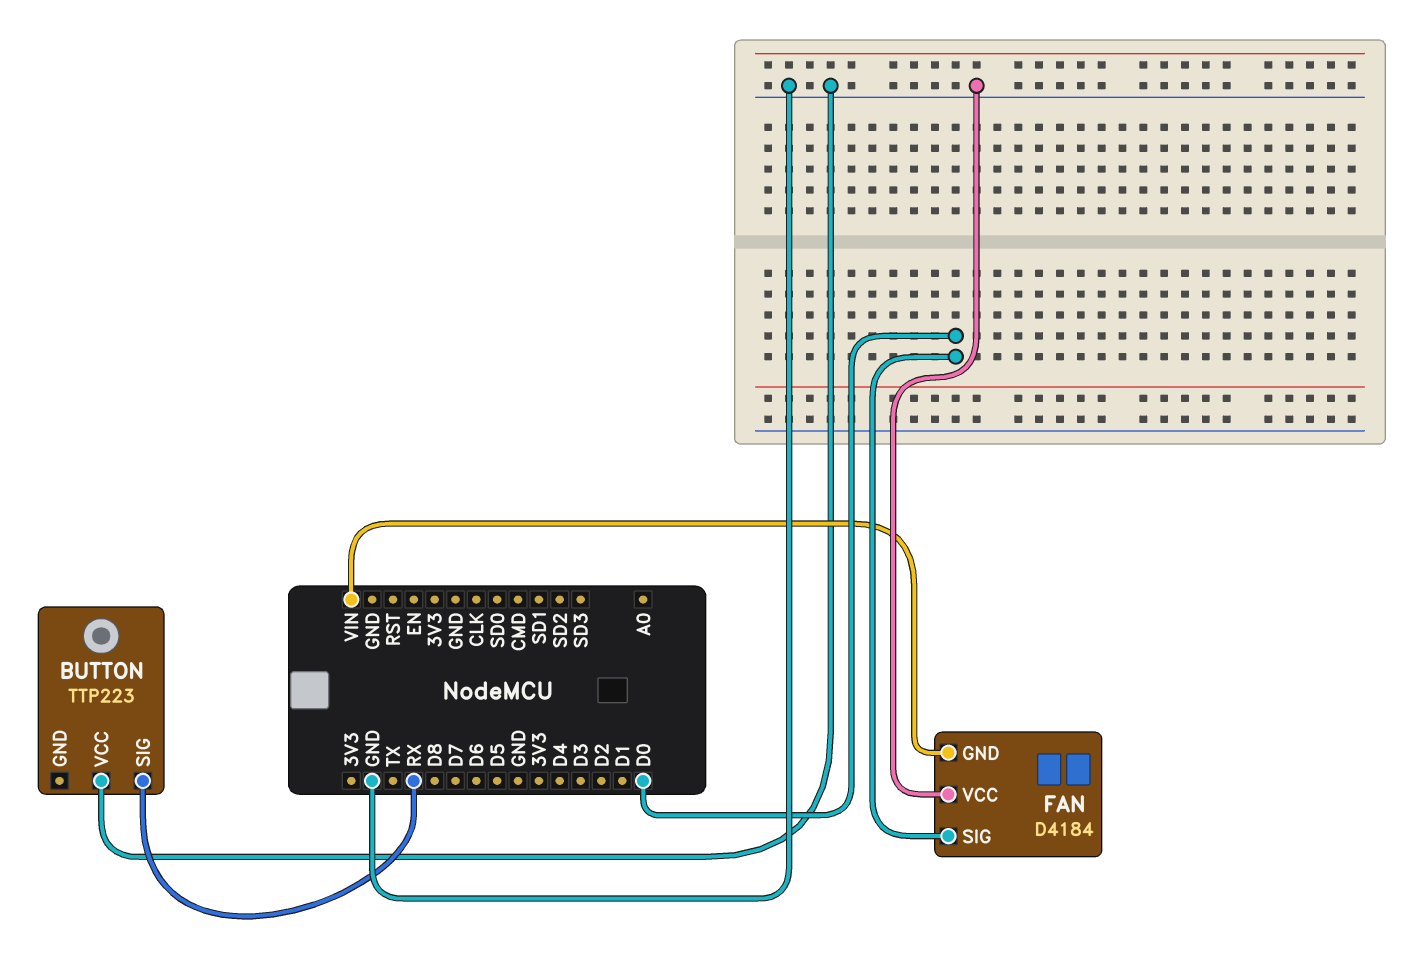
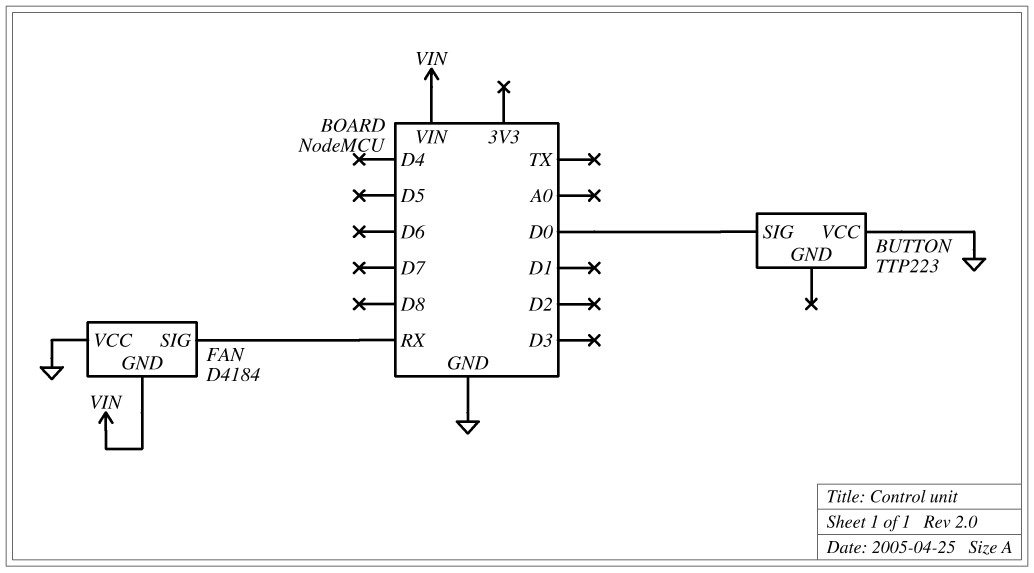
BUTTON pin SIG: RX -> D0
FAN pin SIG: D0 -> RX

